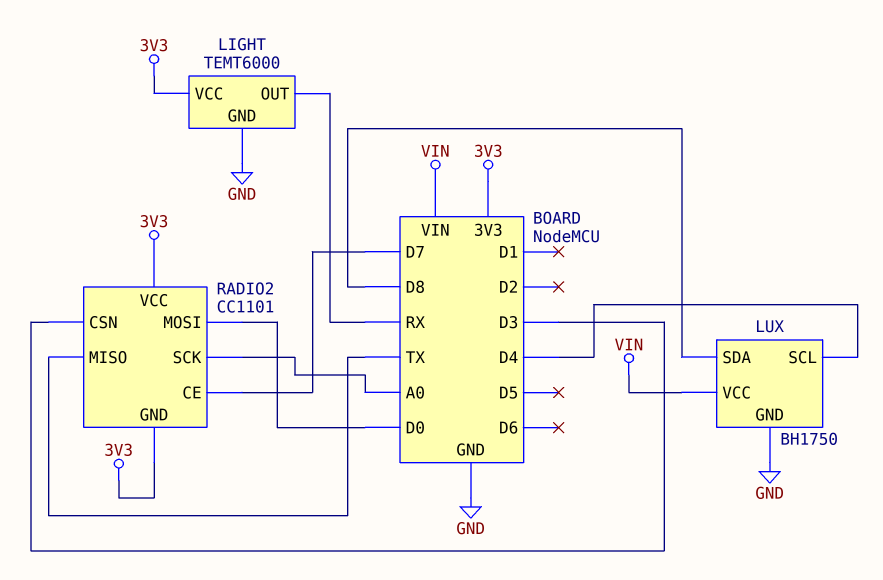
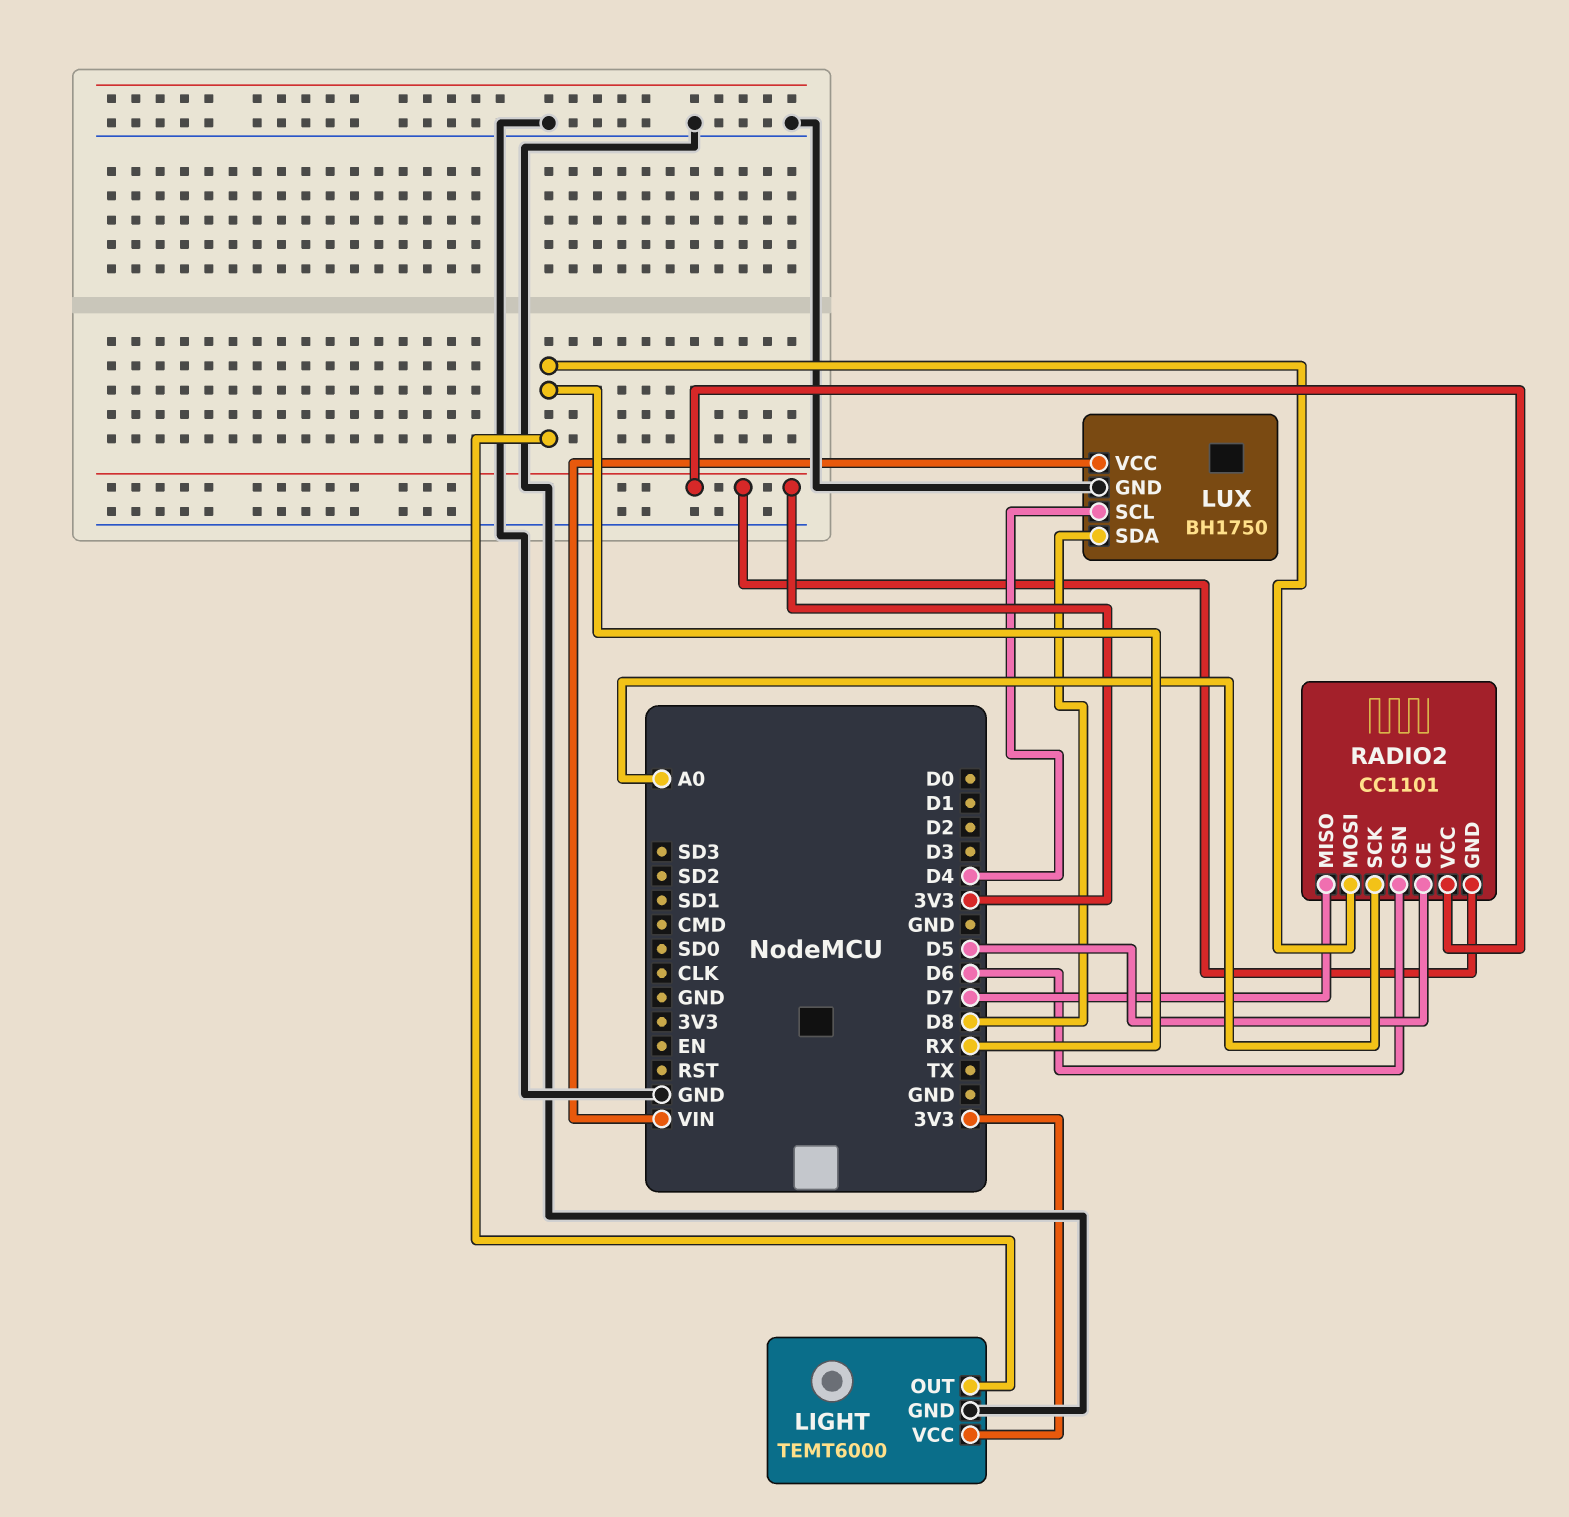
RADIO2 pin CE: D7 -> D5
RADIO2 pin CSN: D3 -> D6
RADIO2 pin MISO: TX -> D7
RADIO2 pin MOSI: D0 -> RX

